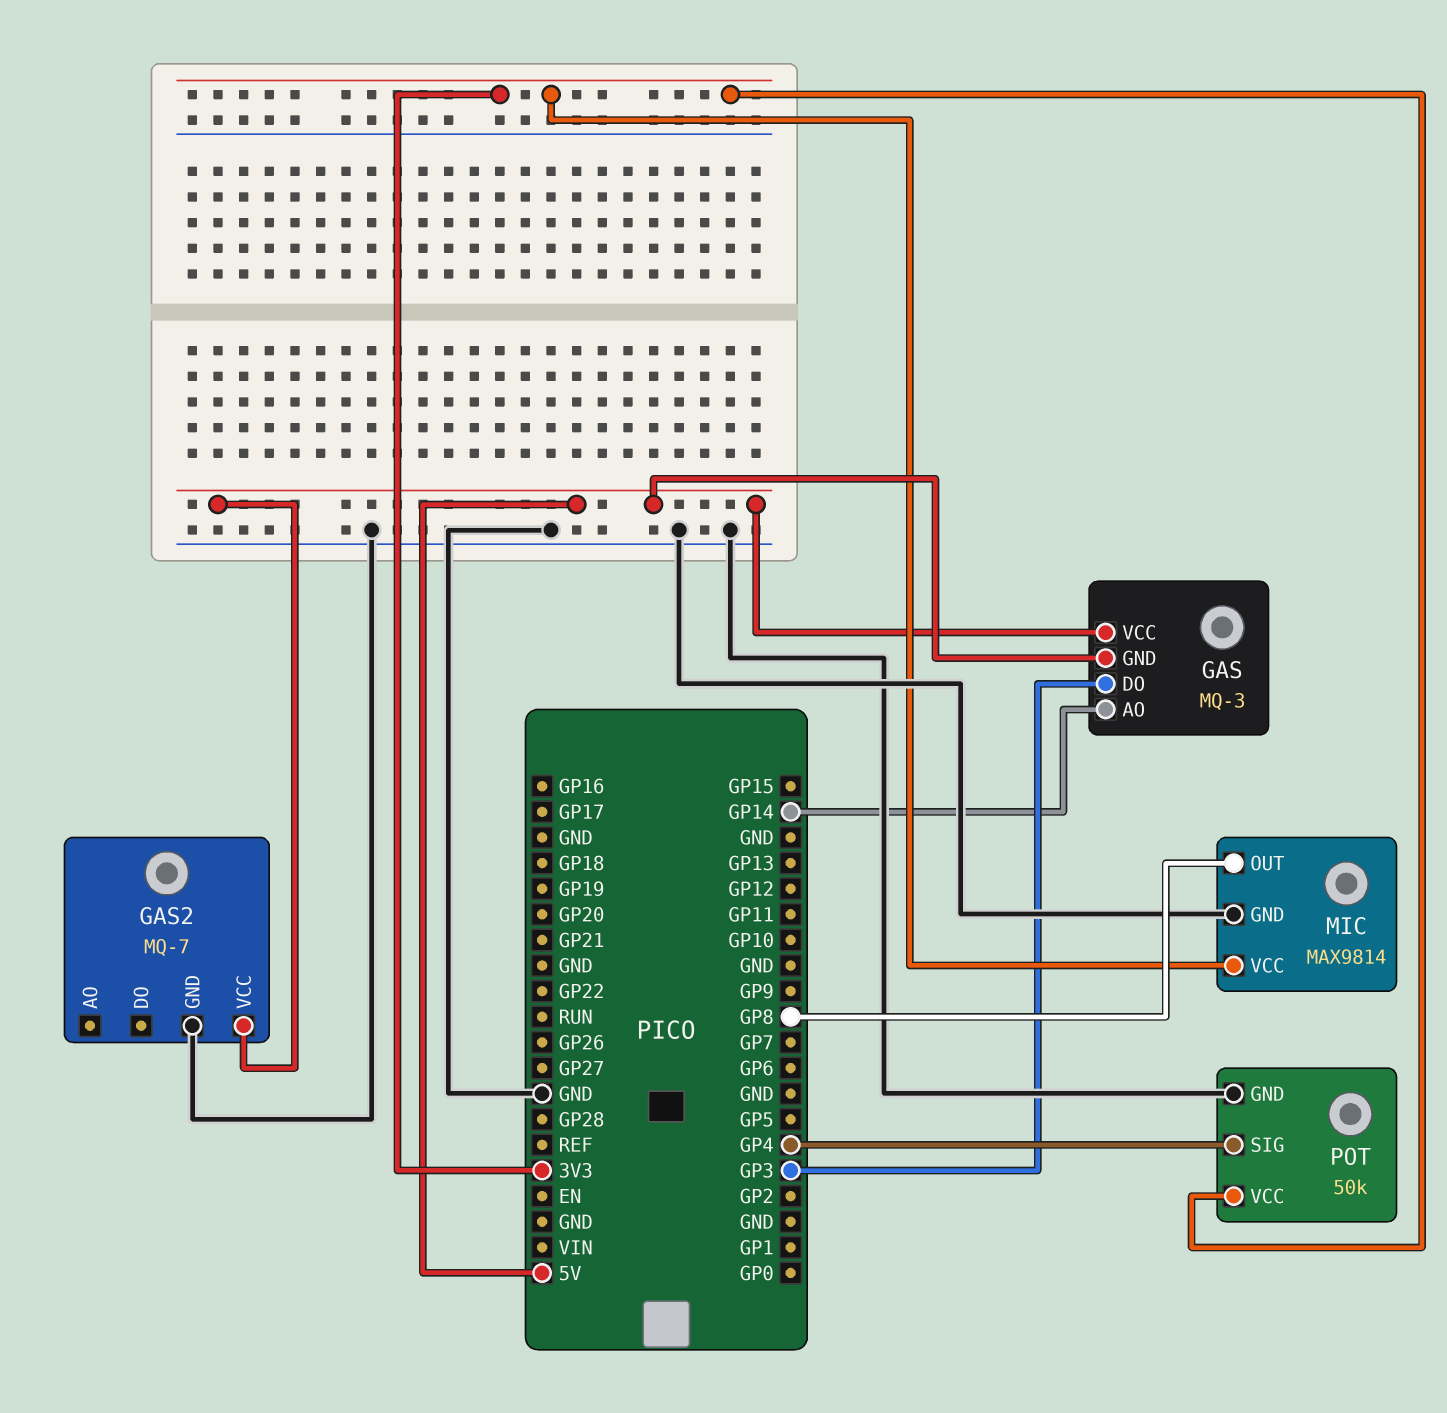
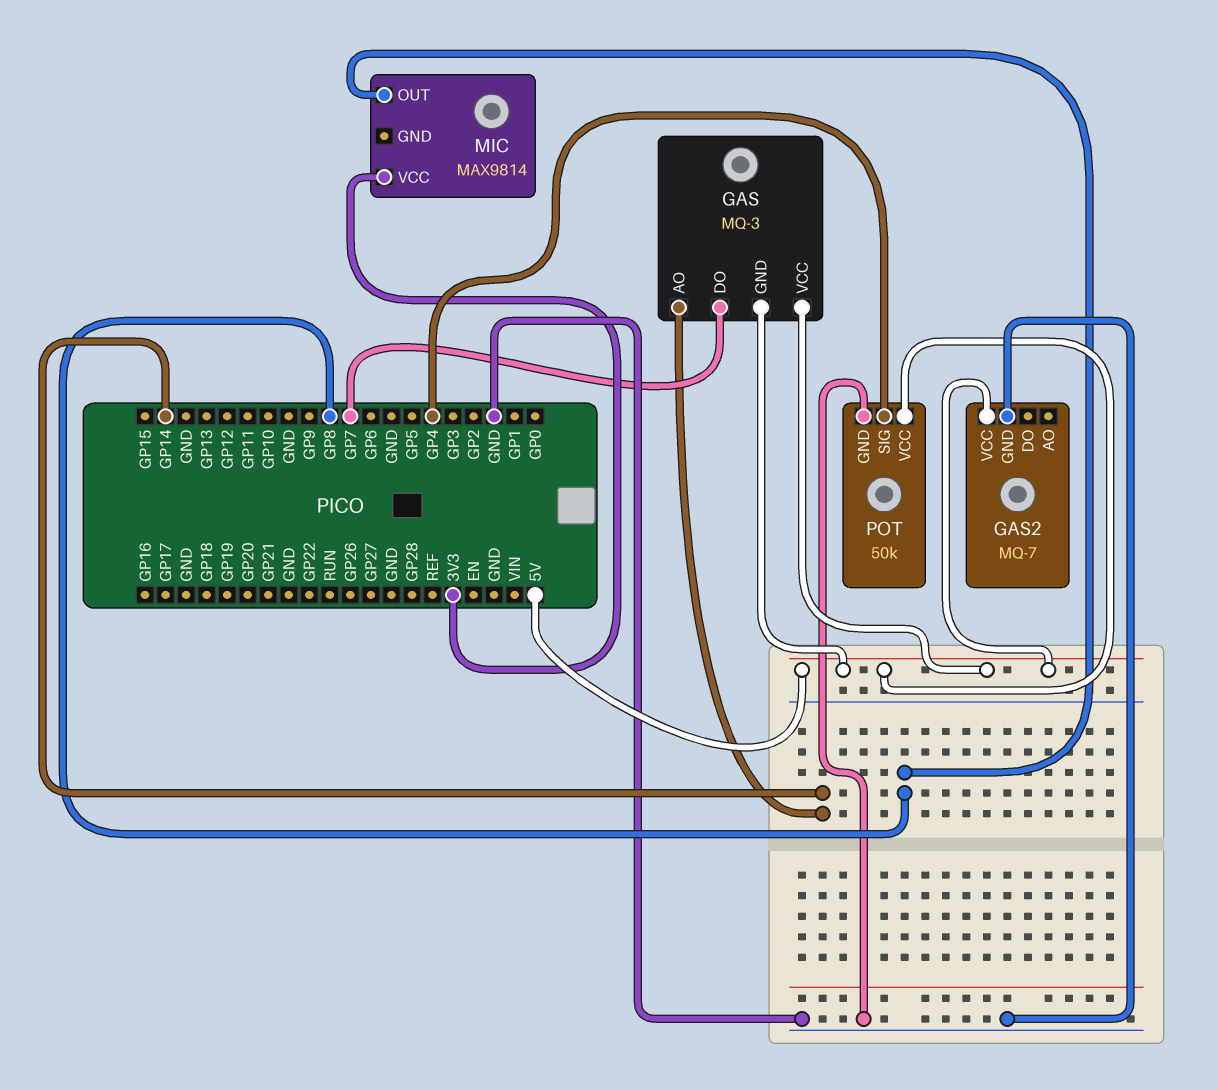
GAS pin DO: GP3 -> GP7
MIC pin GND: GND -> none
POT pin VCC: 3V3 -> 5V

